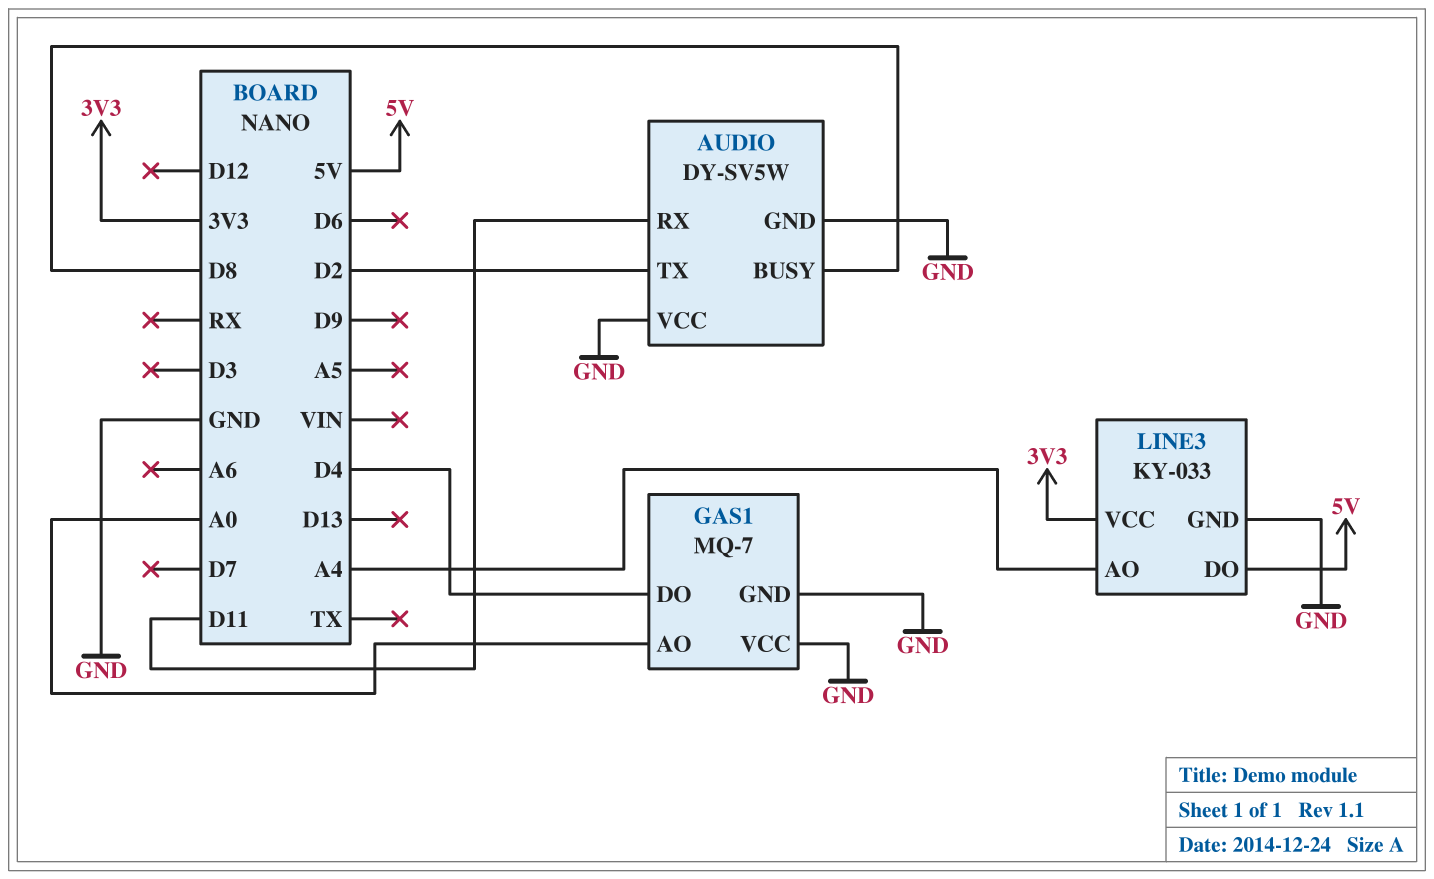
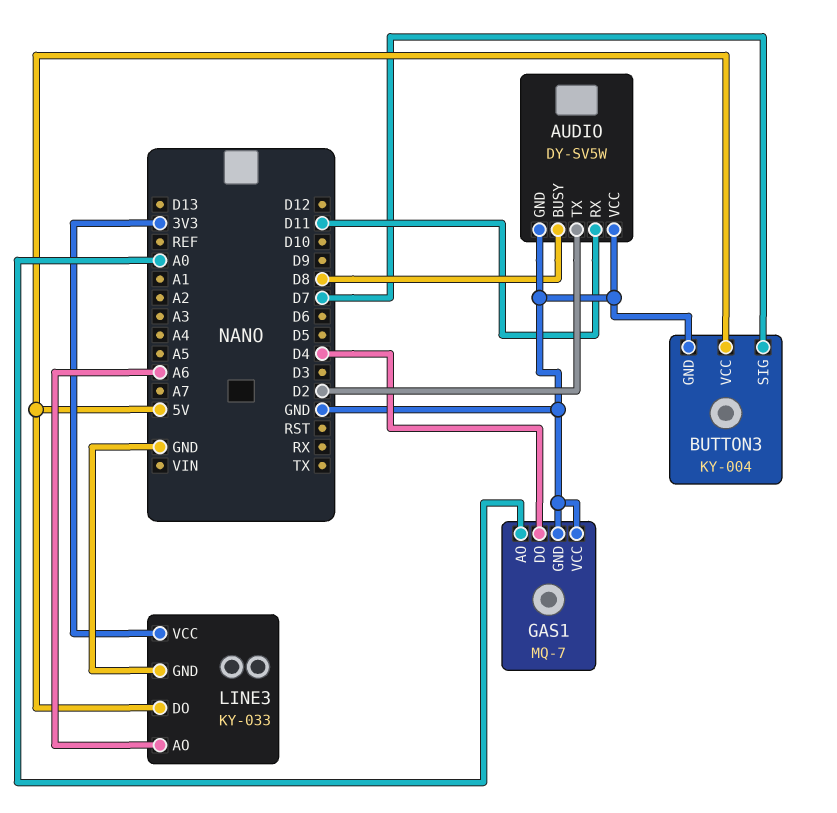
BUTTON3: none -> KY-004
BUTTON3 pin GND: none -> GND
BUTTON3 pin SIG: none -> D7
BUTTON3 pin VCC: none -> 5V
LINE3 pin AO: A4 -> A6

